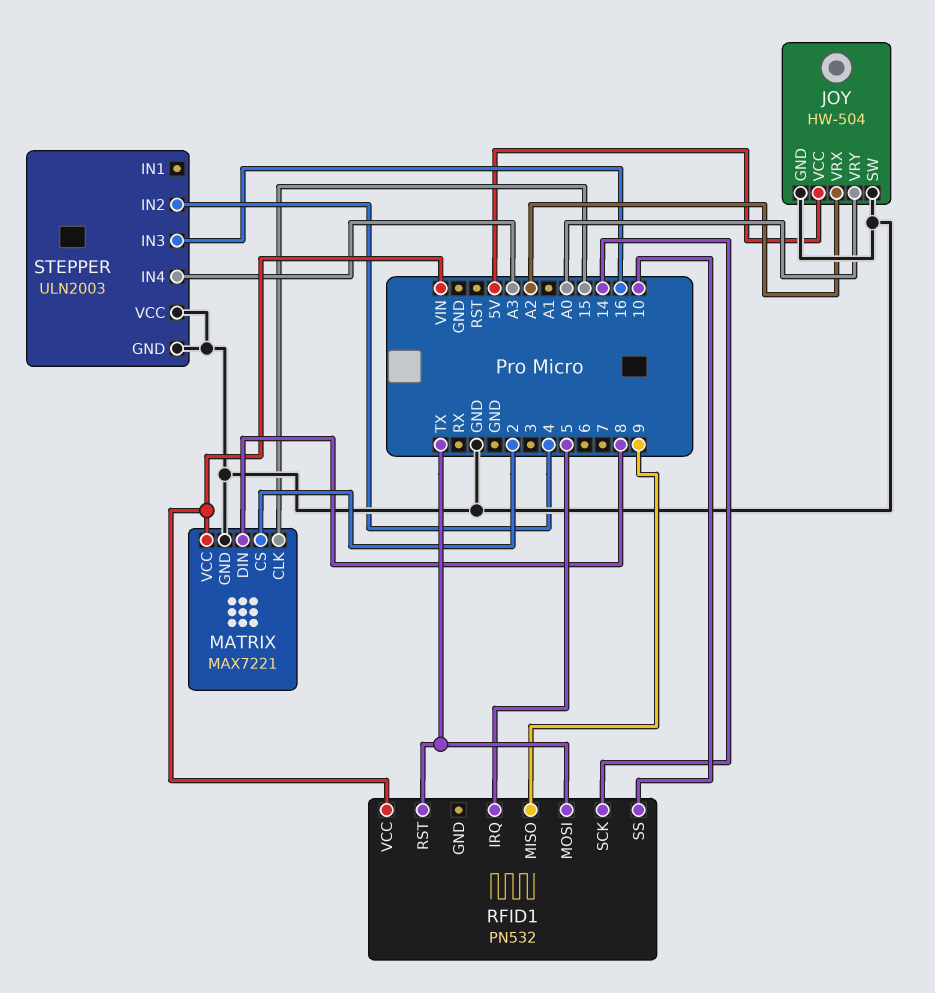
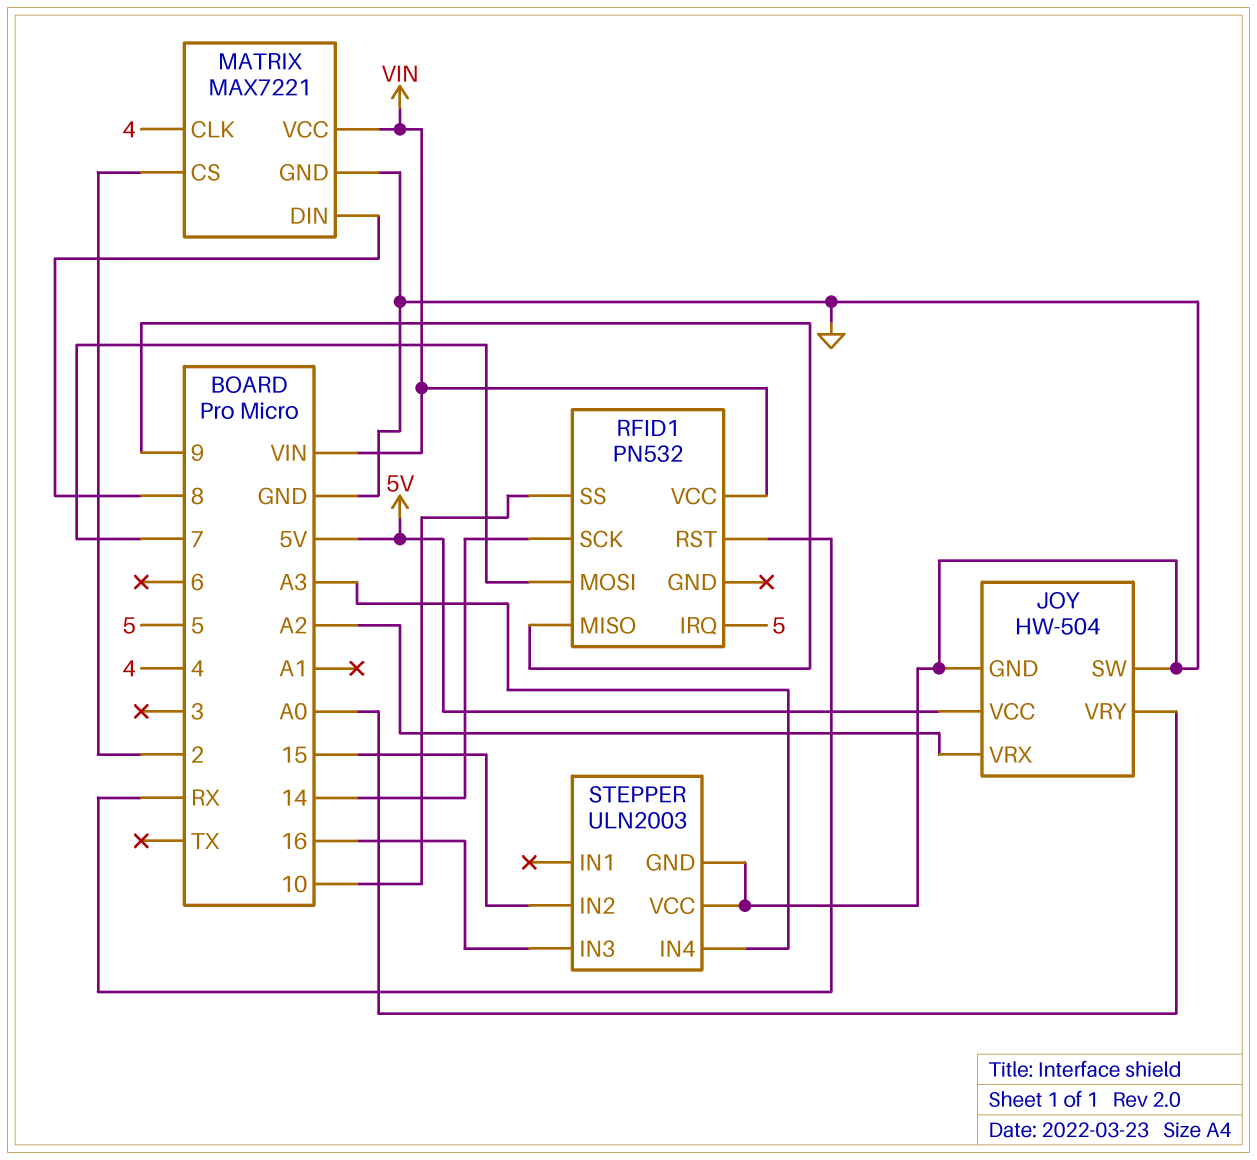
MATRIX pin CLK: 15 -> 4
RFID1 pin MOSI: TX -> 7
RFID1 pin RST: TX -> RX
STEPPER pin IN2: 4 -> 15

